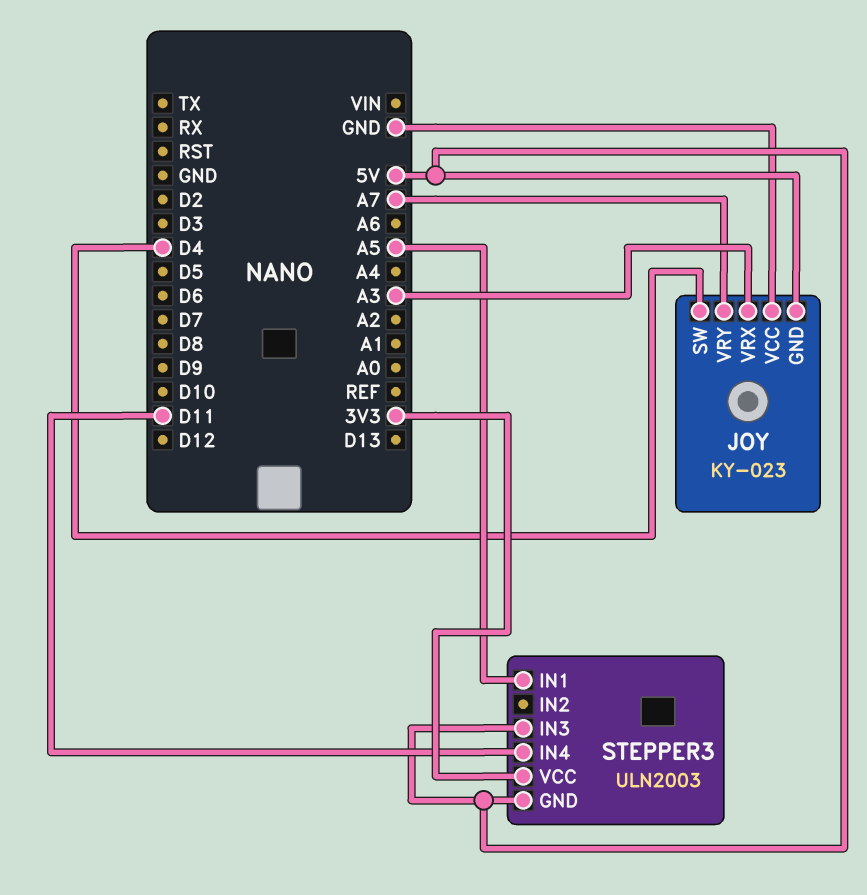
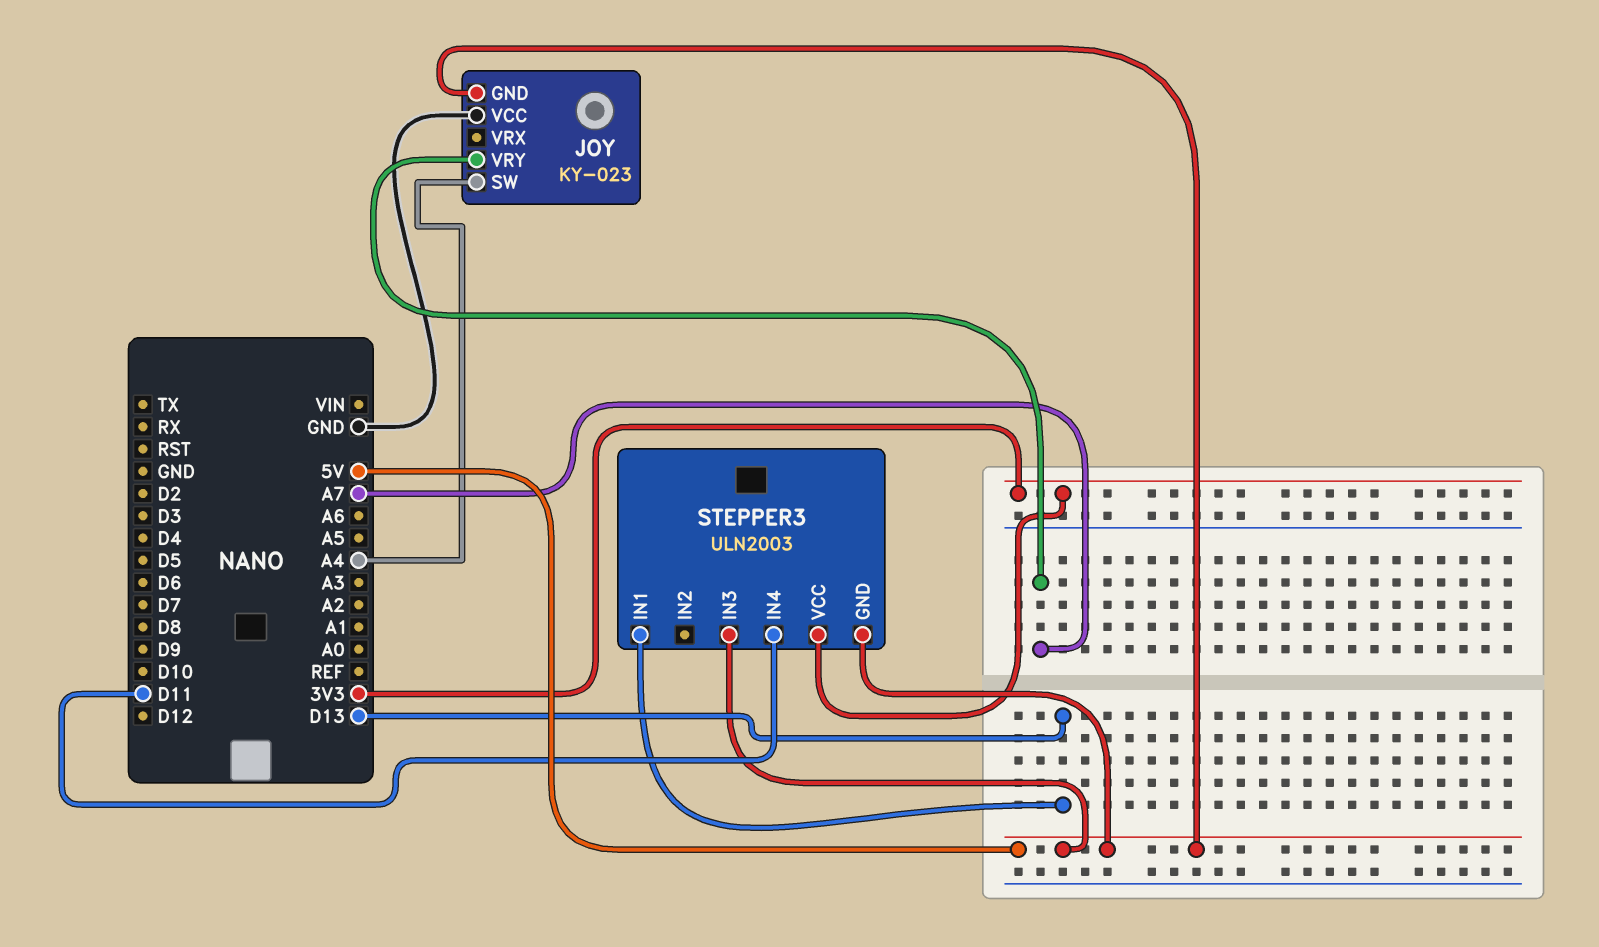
JOY pin SW: D4 -> A4
JOY pin VRX: A3 -> none
STEPPER3 pin IN1: A5 -> D13

